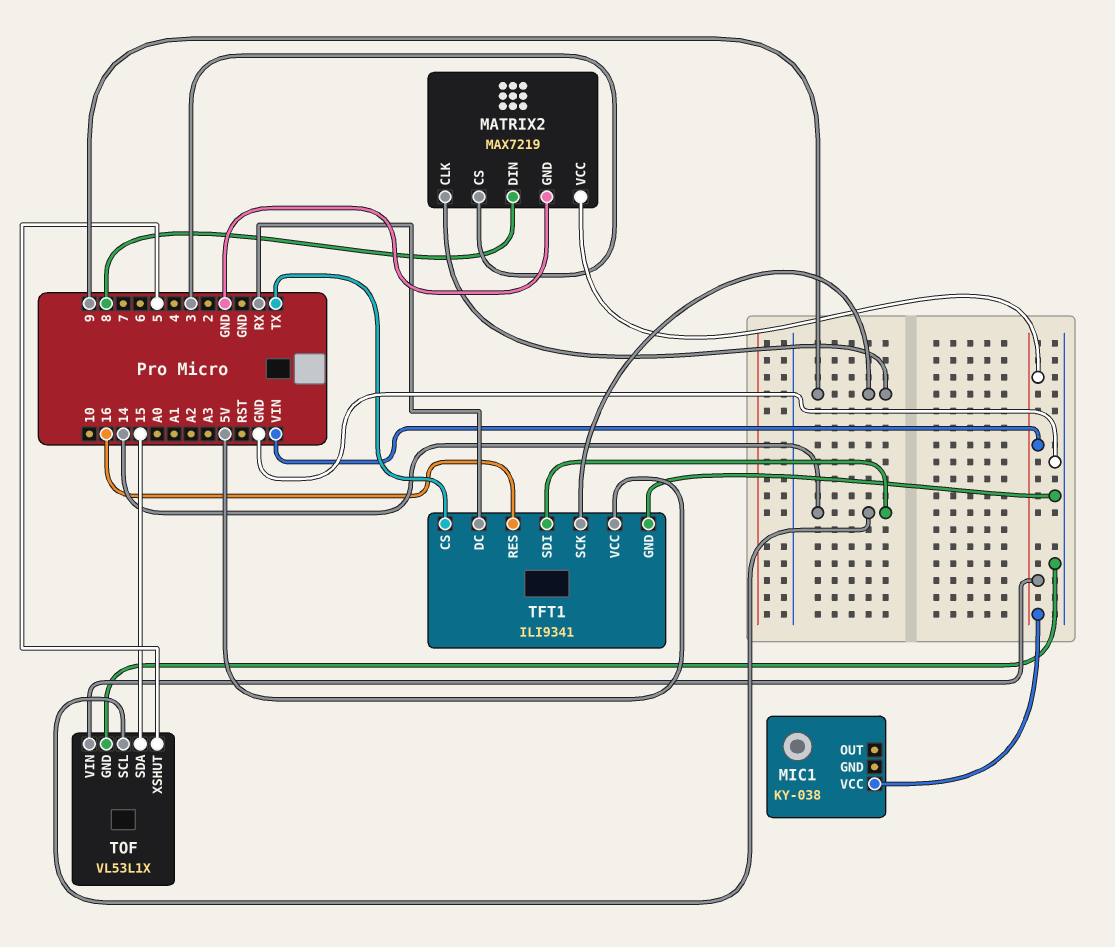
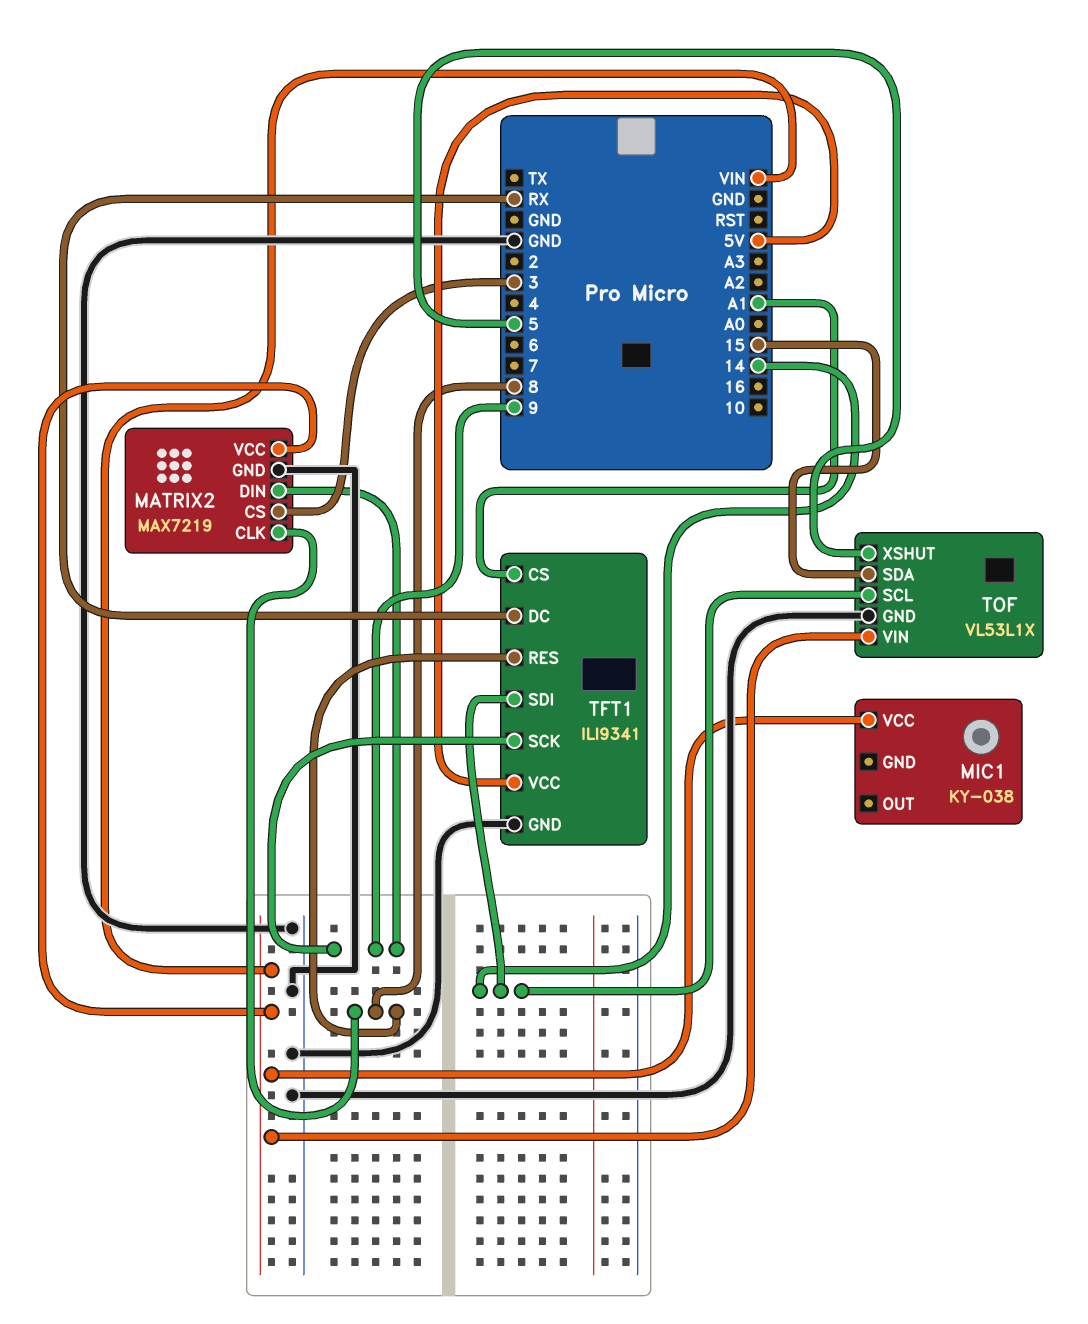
MATRIX2 pin CLK: 9 -> 8
MATRIX2 pin DIN: 8 -> 9
TFT1 pin CS: TX -> A1
TFT1 pin RES: 16 -> 8

